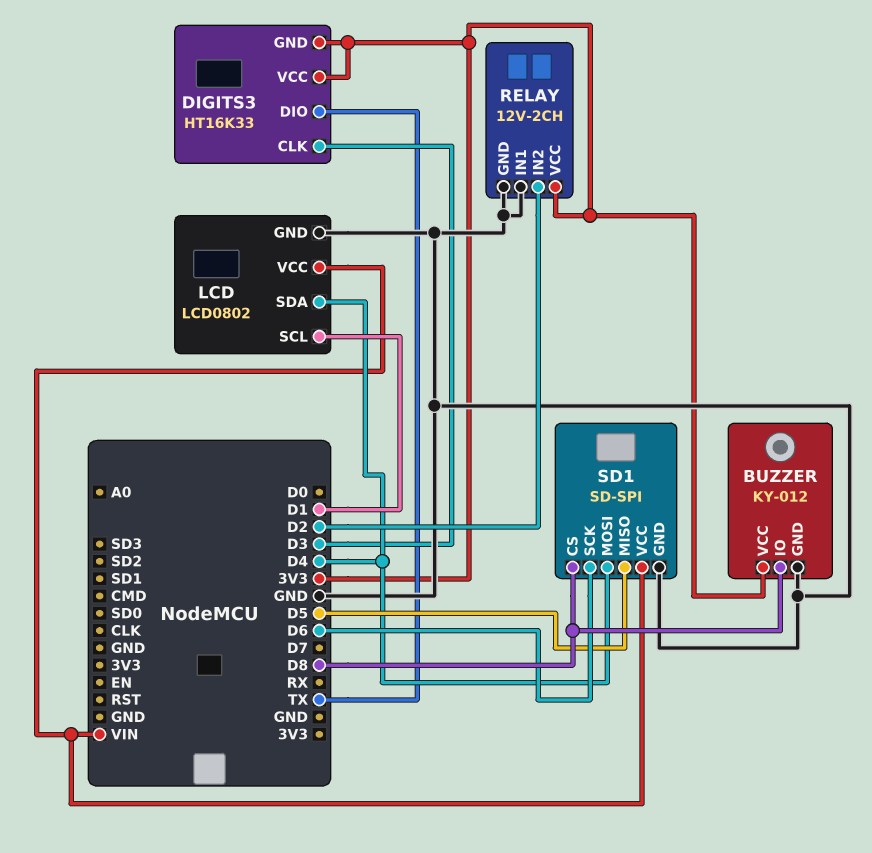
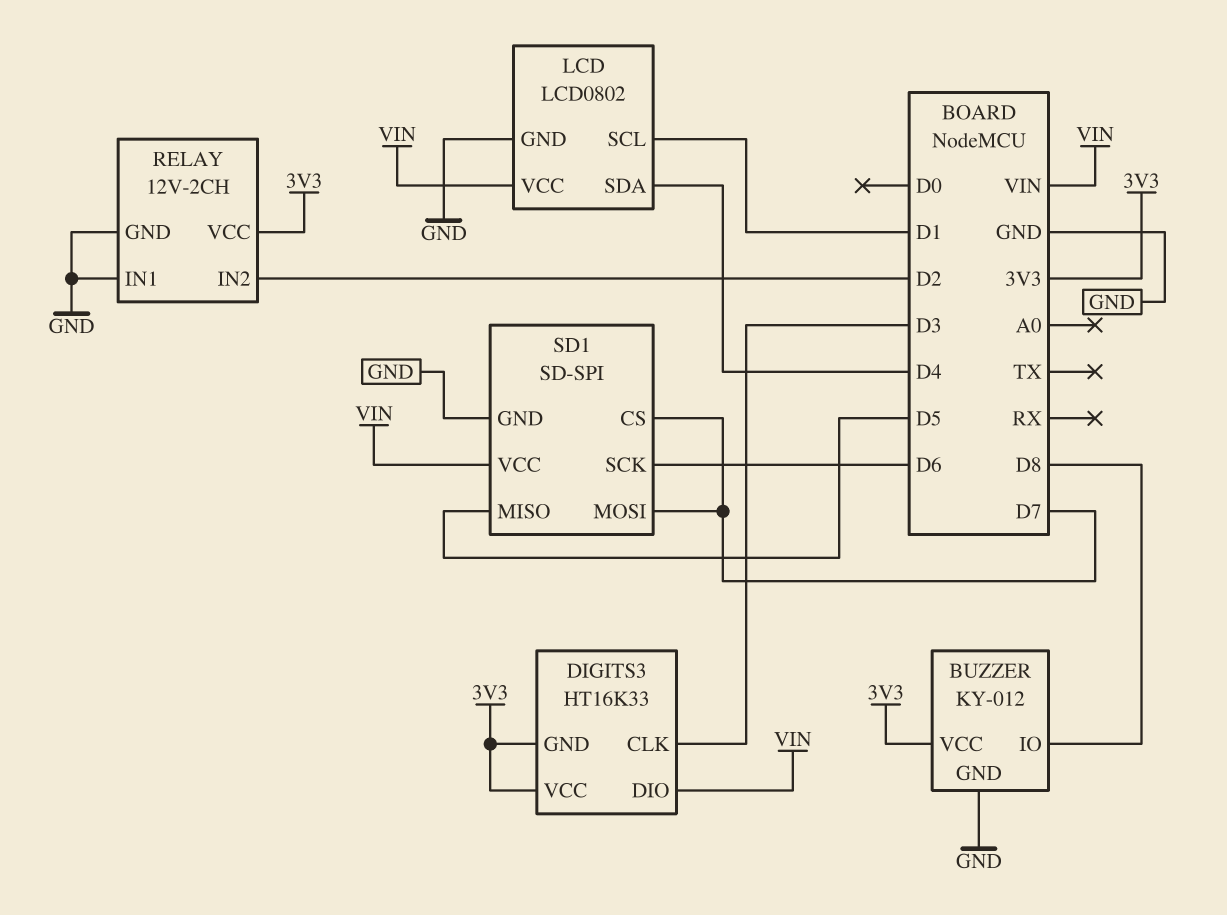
DIGITS3 pin DIO: TX -> VIN
SD1 pin CS: D8 -> D7
SD1 pin MOSI: D4 -> D7

